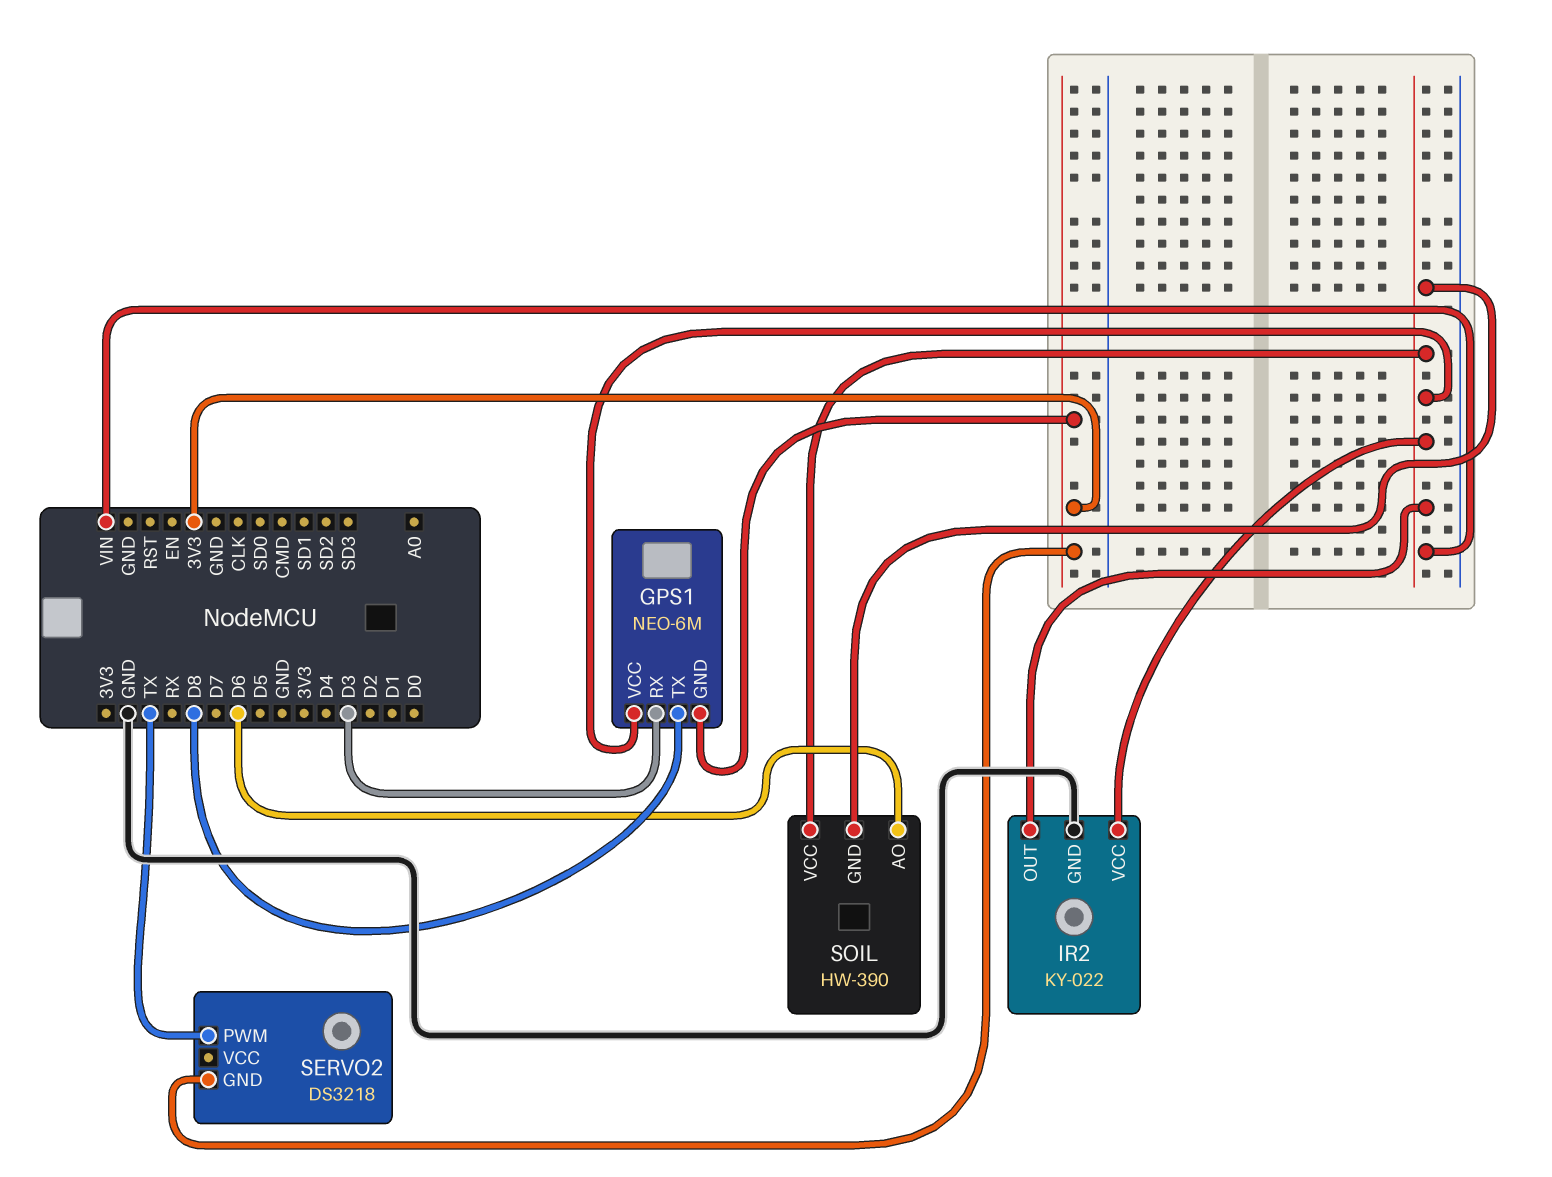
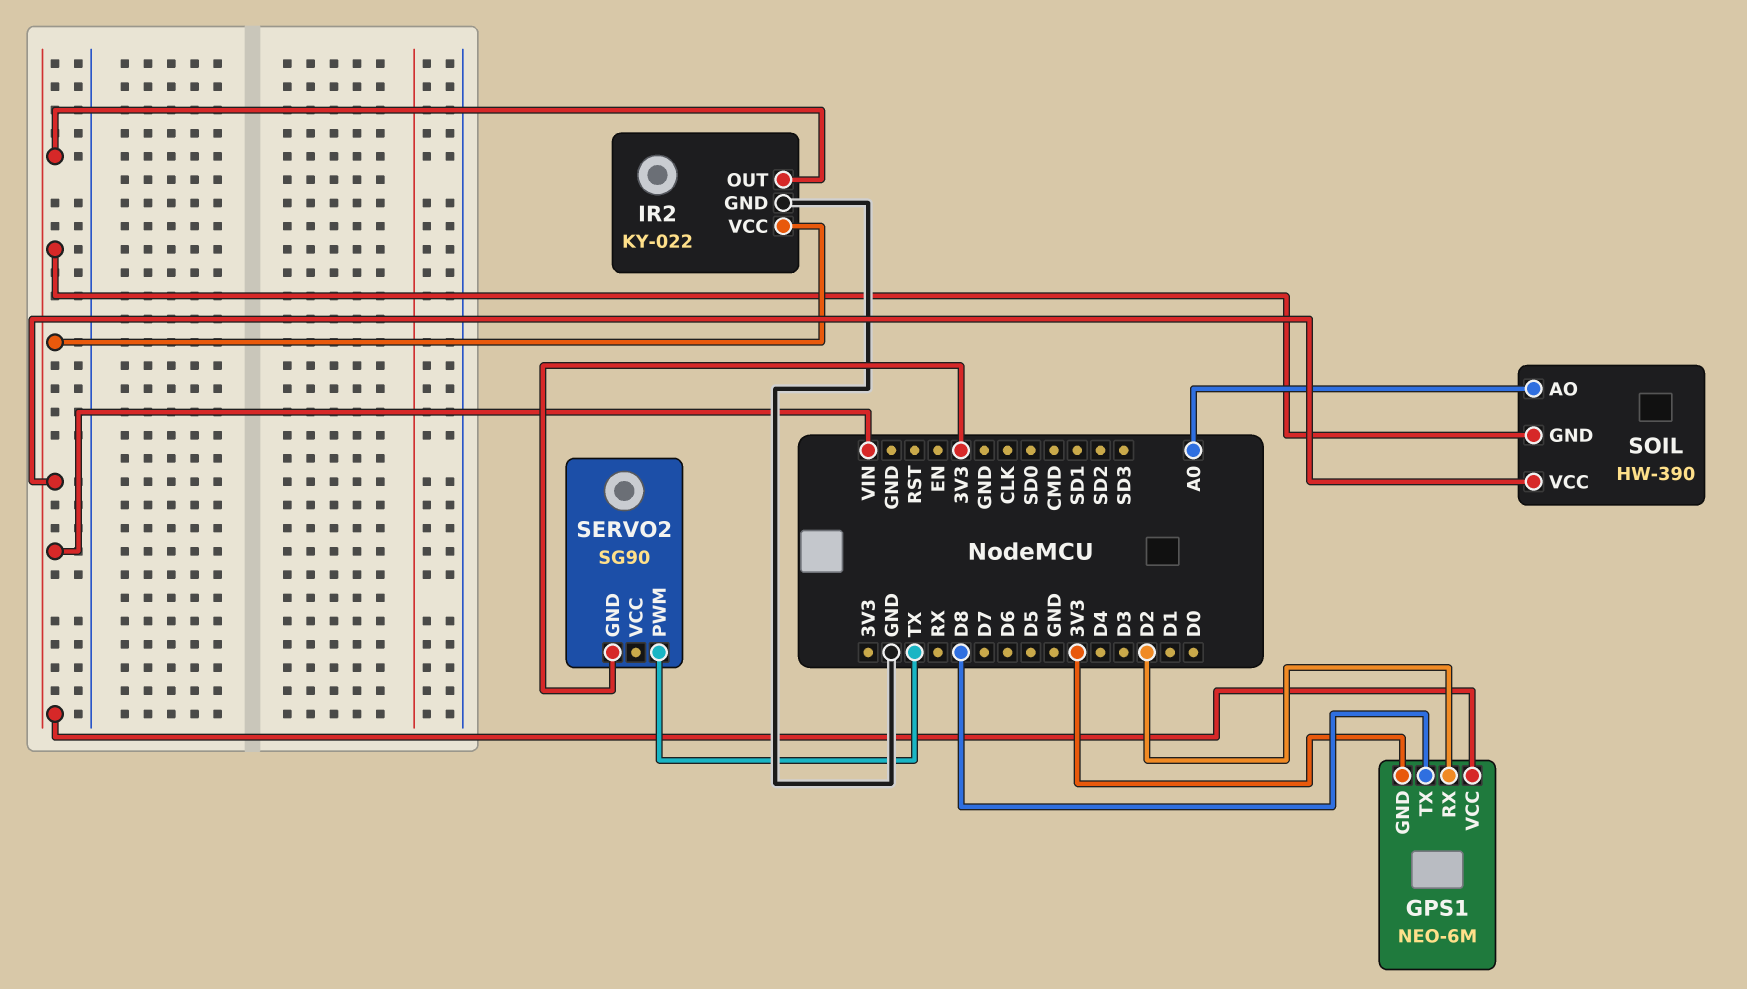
GPS1 pin RX: D3 -> D2
SERVO2: DS3218 -> SG90
SOIL pin AO: D6 -> A0

